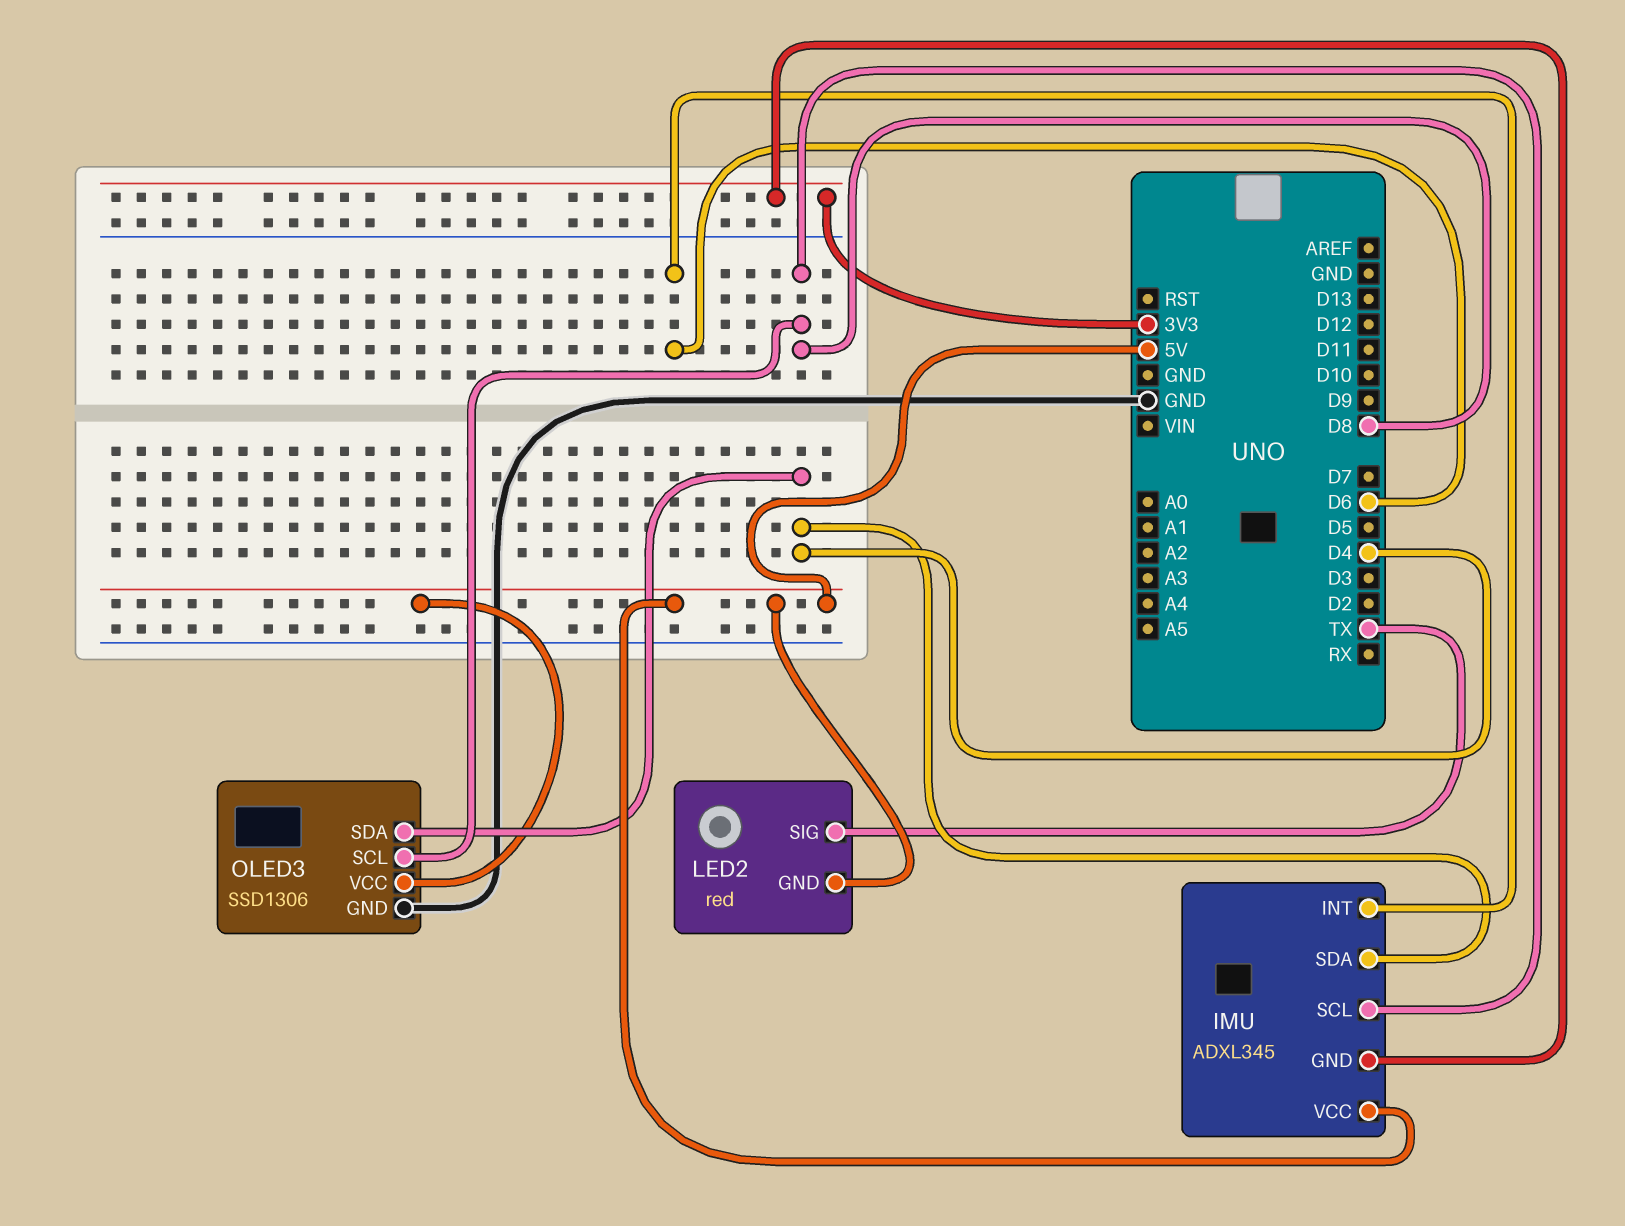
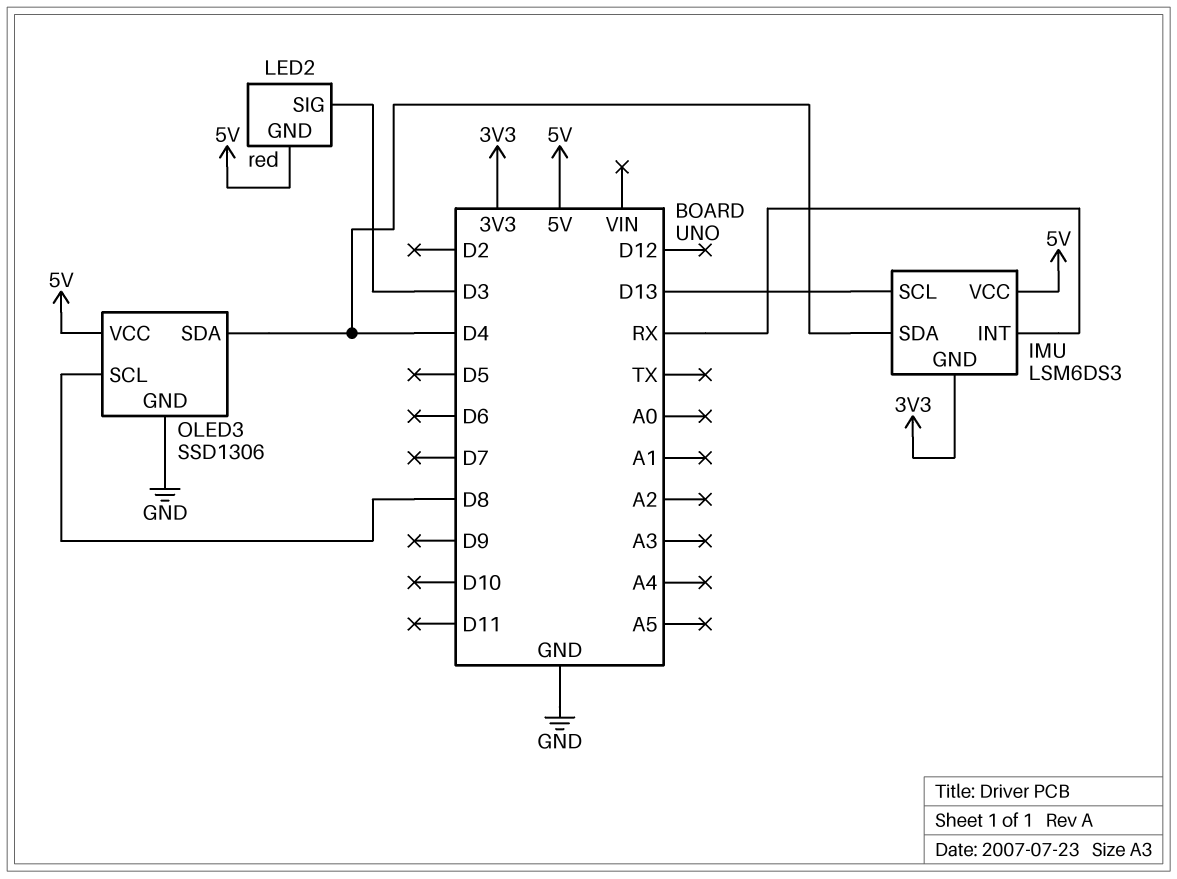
IMU: ADXL345 -> LSM6DS3
IMU pin INT: D6 -> RX
IMU pin SCL: D8 -> D13
LED2 pin SIG: TX -> D3

